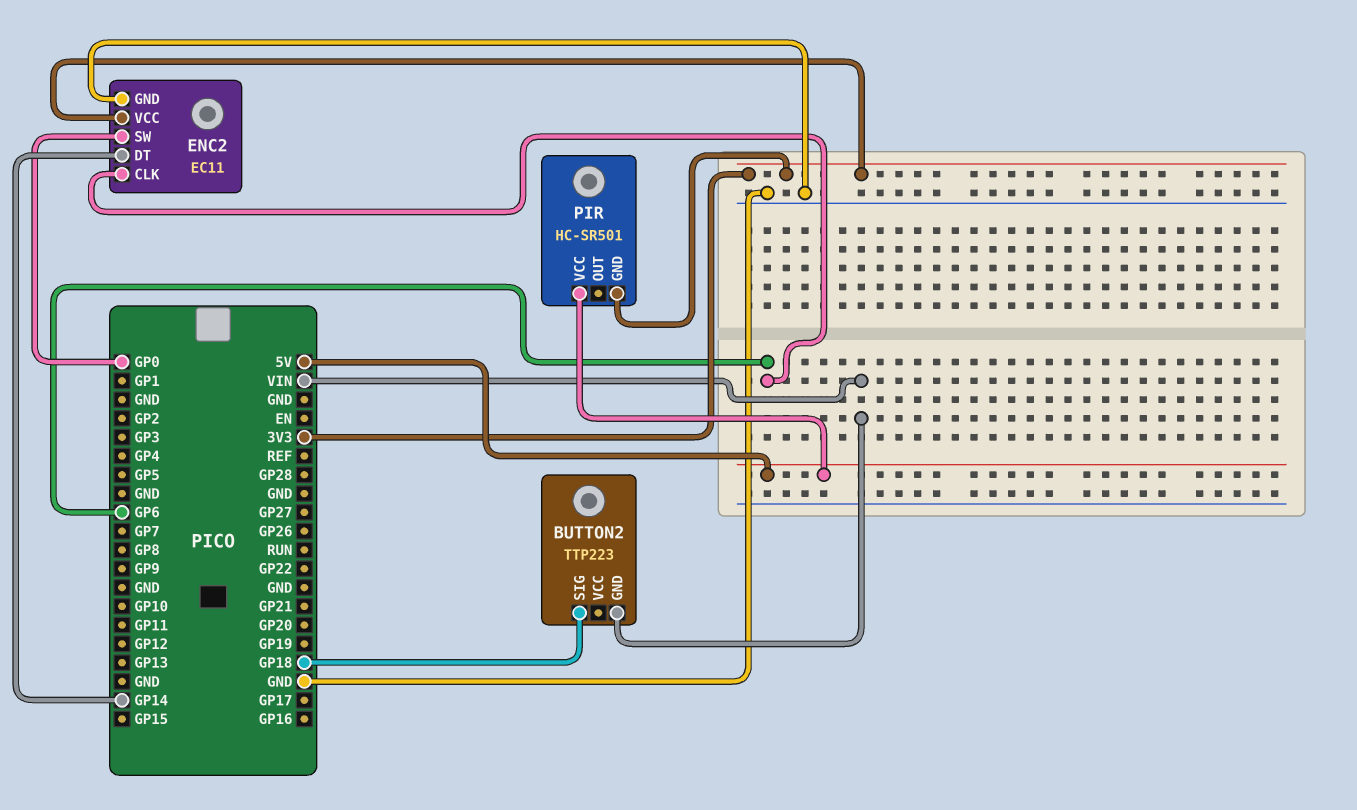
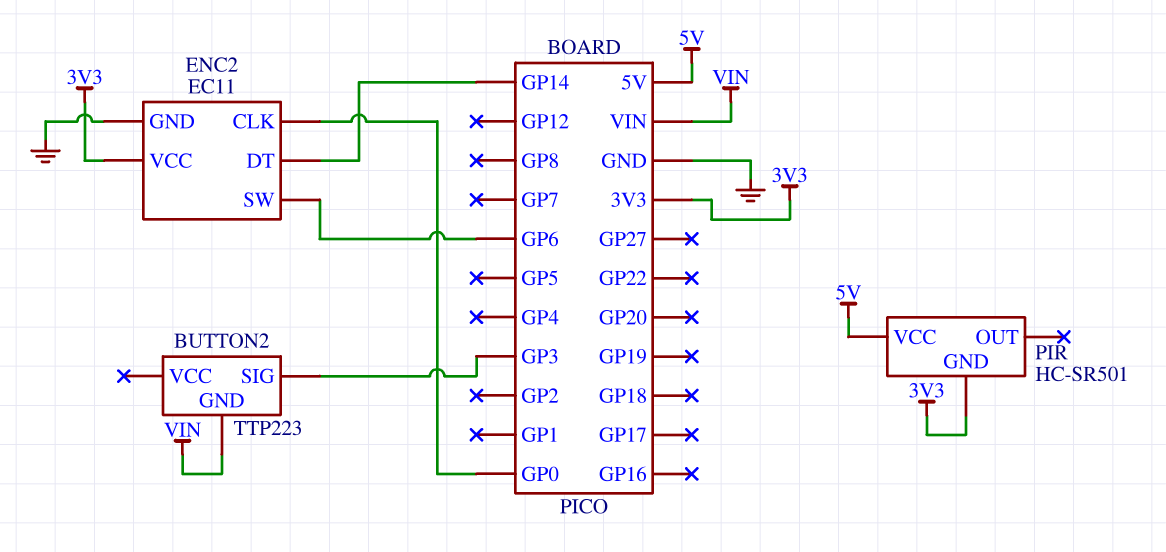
BUTTON2 pin SIG: GP18 -> GP3
ENC2 pin CLK: GP6 -> GP0
ENC2 pin SW: GP0 -> GP6

